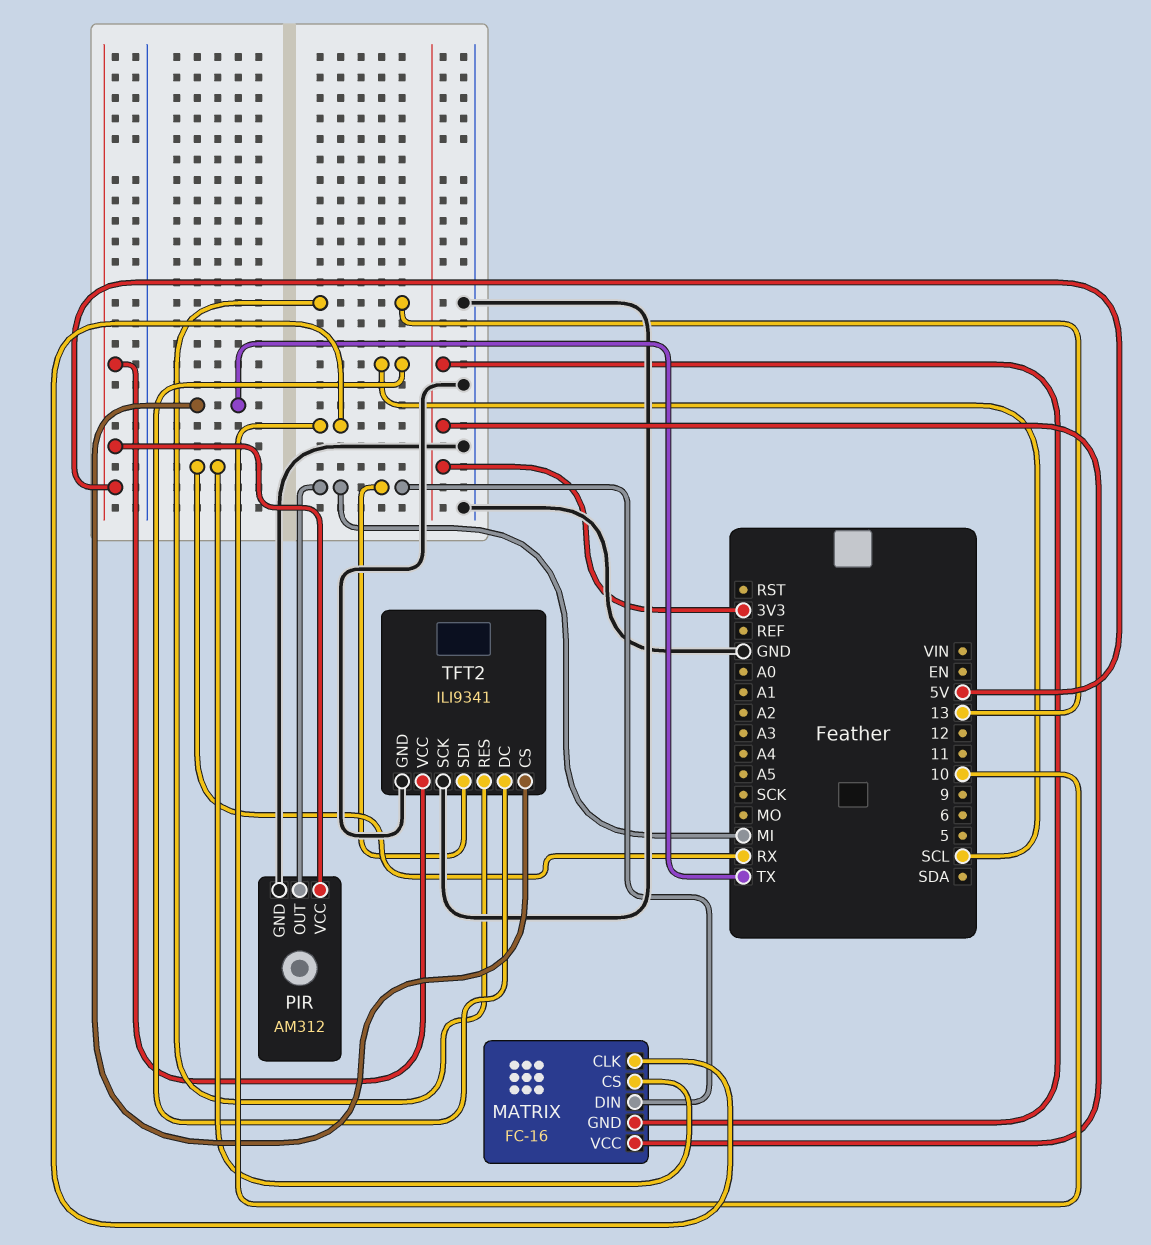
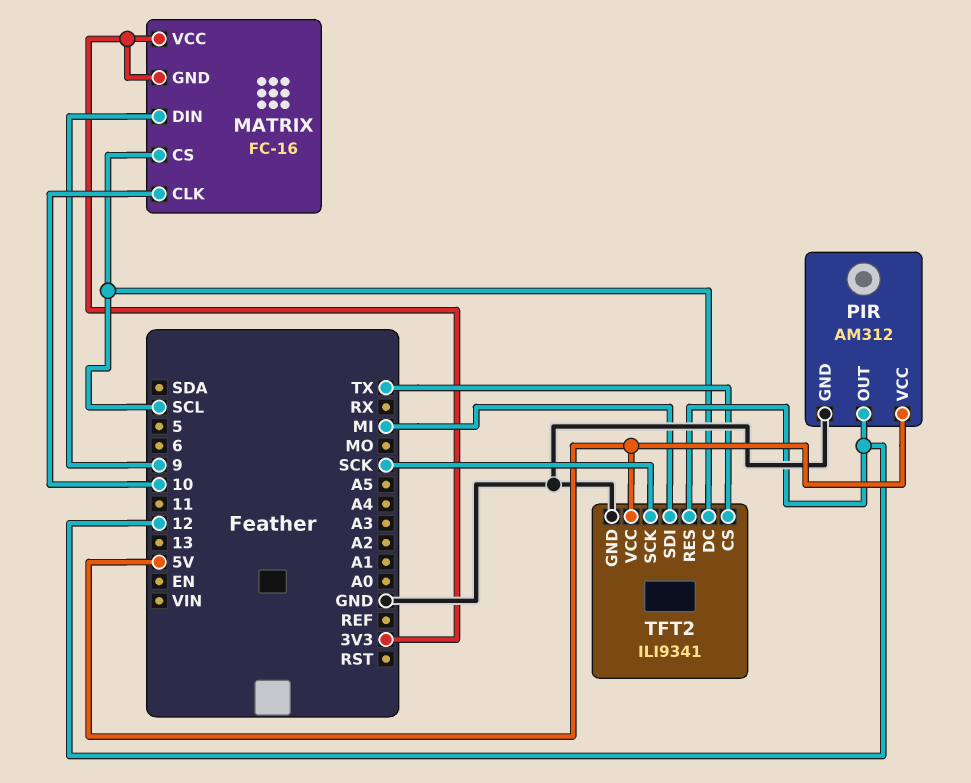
MATRIX pin CS: RX -> SCL
MATRIX pin DIN: MI -> 9
PIR pin OUT: MI -> 12
TFT2 pin RES: 13 -> 12
TFT2 pin SCK: GND -> SCK

